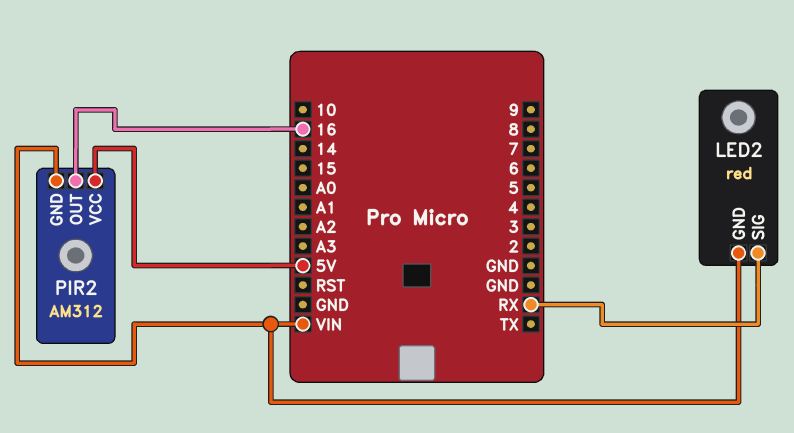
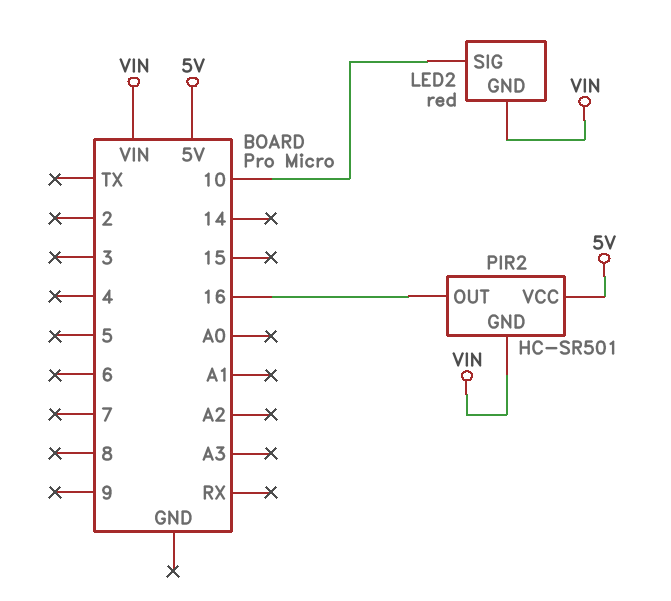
LED2 pin SIG: RX -> 10
PIR2: AM312 -> HC-SR501

